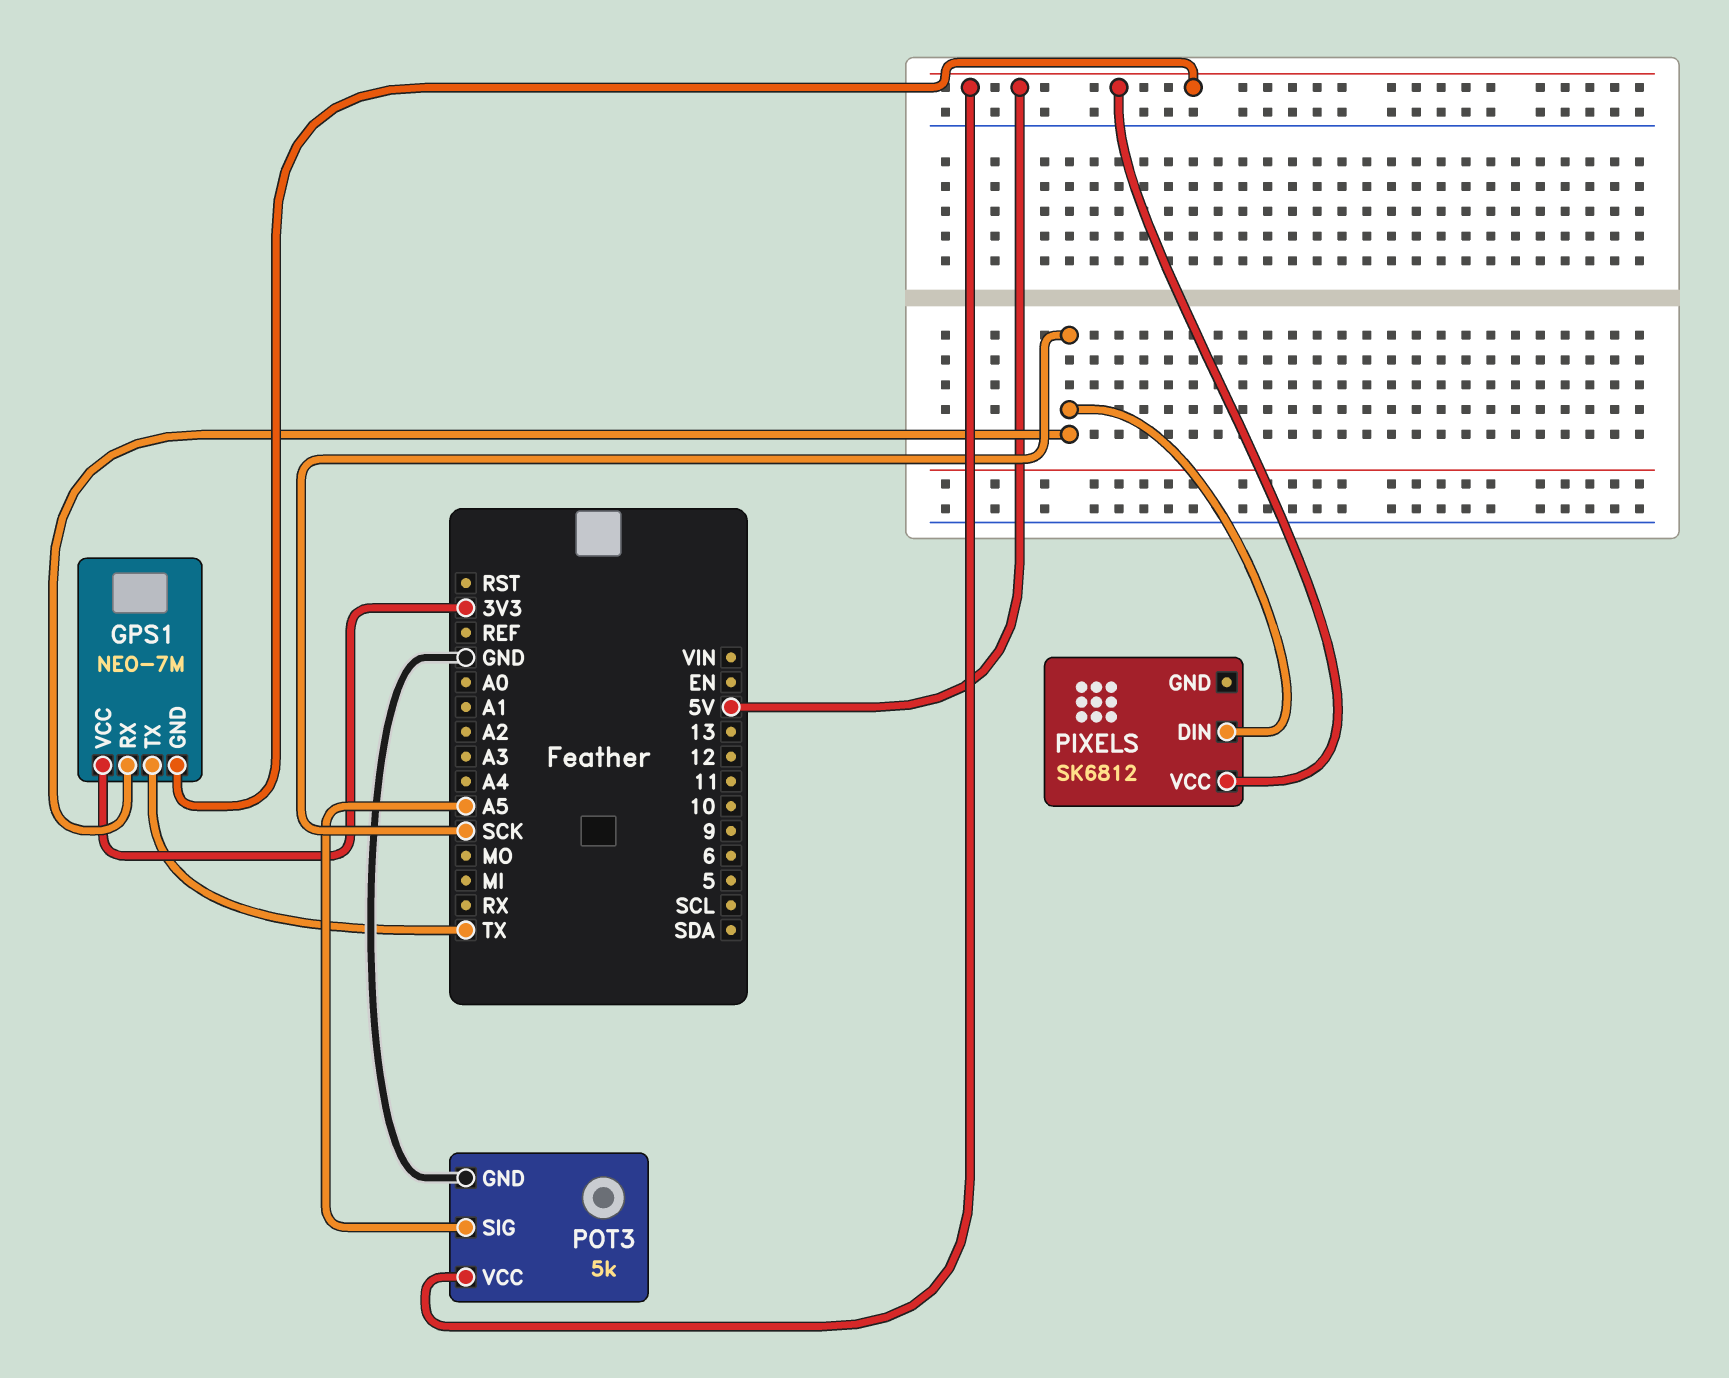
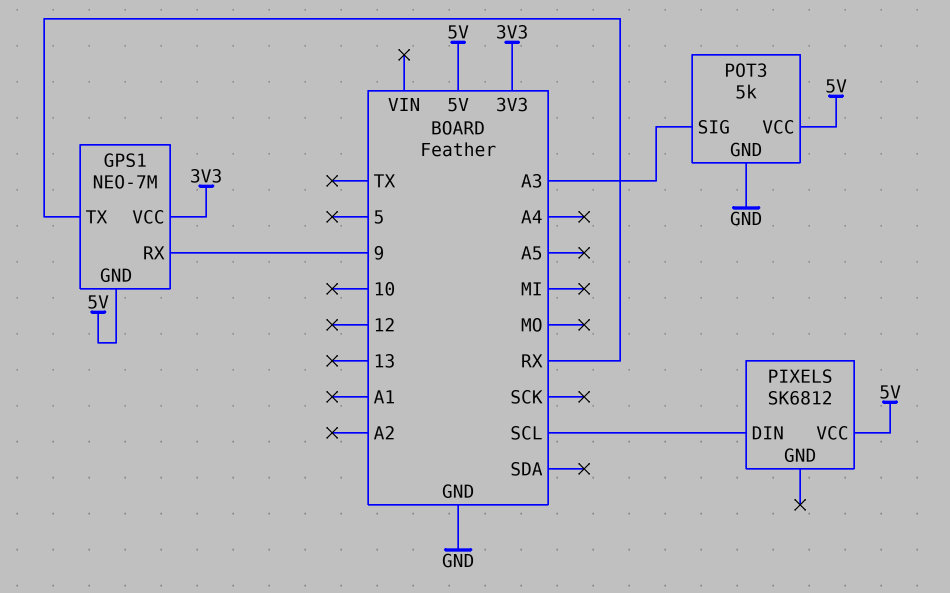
GPS1 pin RX: SCK -> 9
GPS1 pin TX: TX -> RX
PIXELS pin DIN: SCK -> SCL
POT3 pin SIG: A5 -> A3

